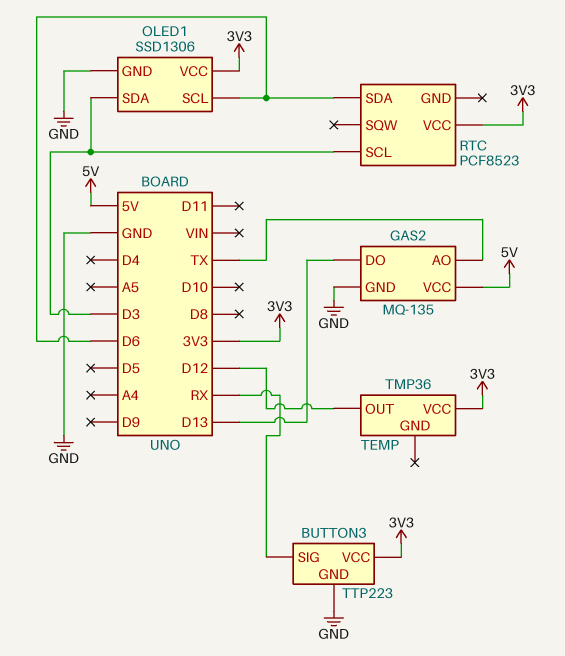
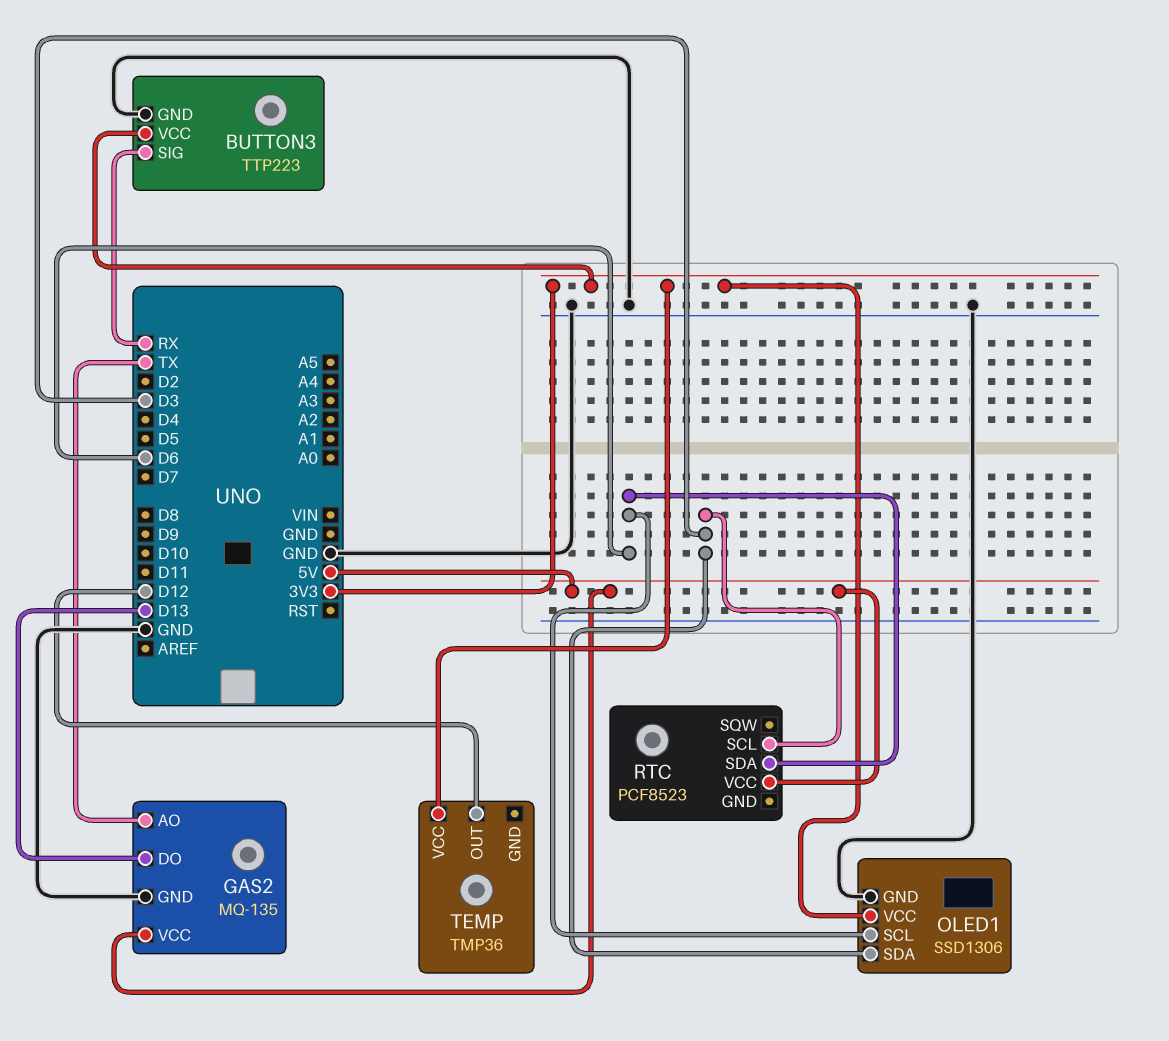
RTC pin VCC: 3V3 -> 5V

